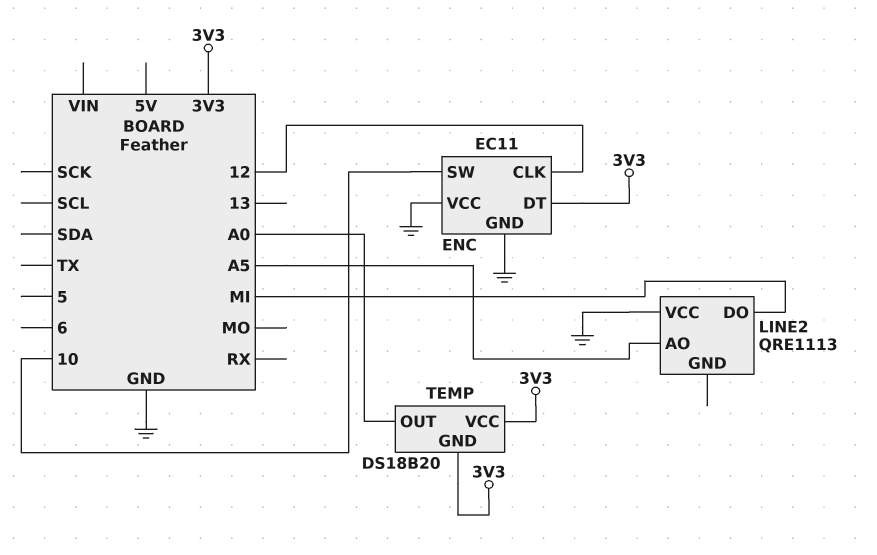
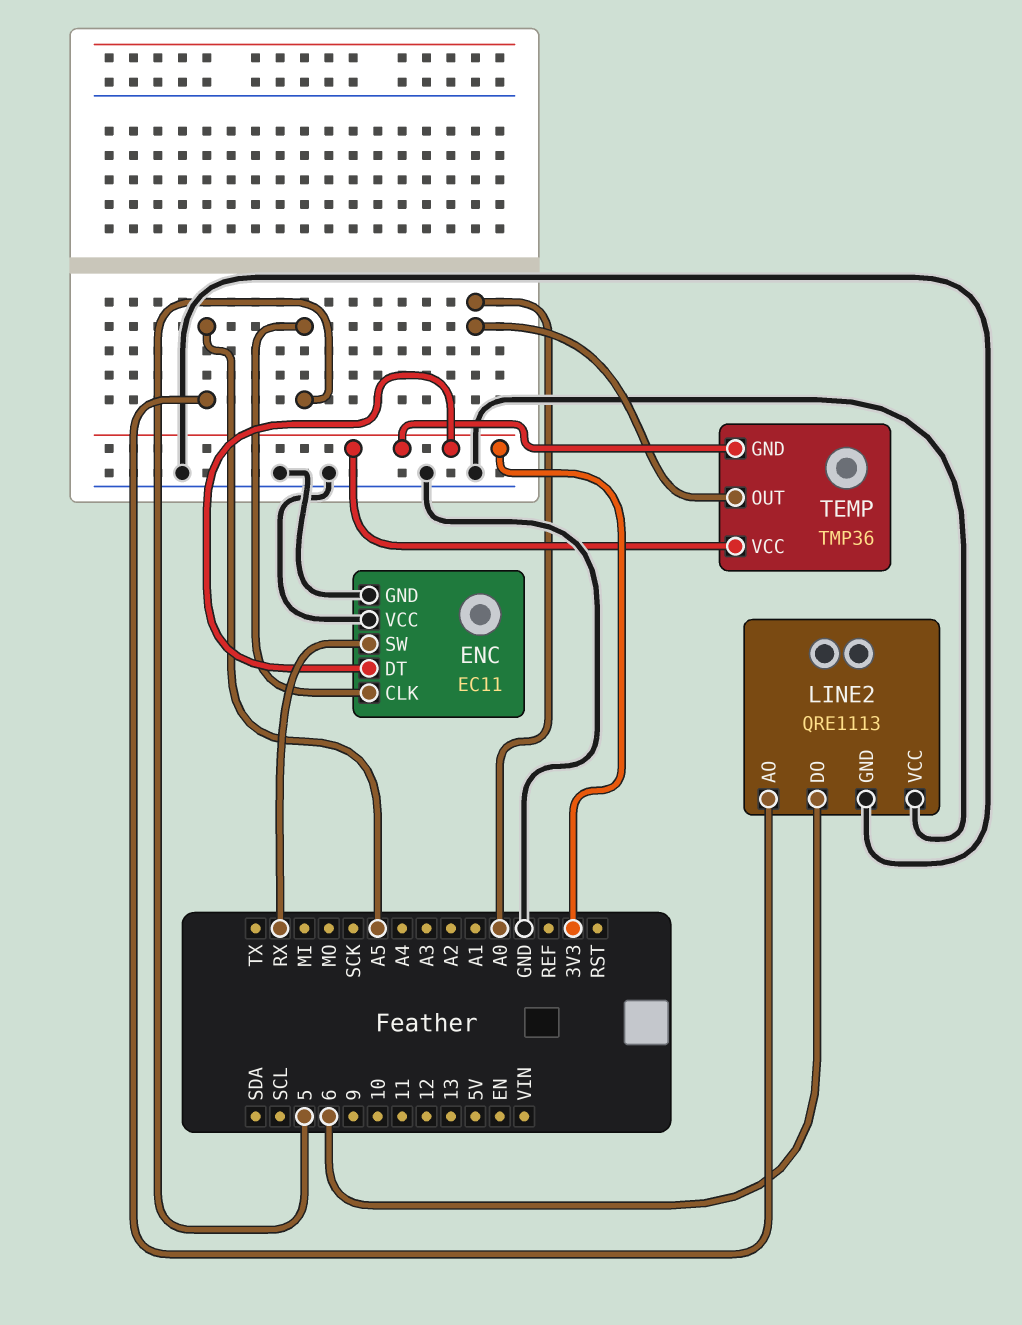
ENC pin CLK: 12 -> 5
ENC pin SW: 10 -> RX
LINE2 pin DO: MI -> 6
LINE2 pin GND: none -> GND
TEMP: DS18B20 -> TMP36

